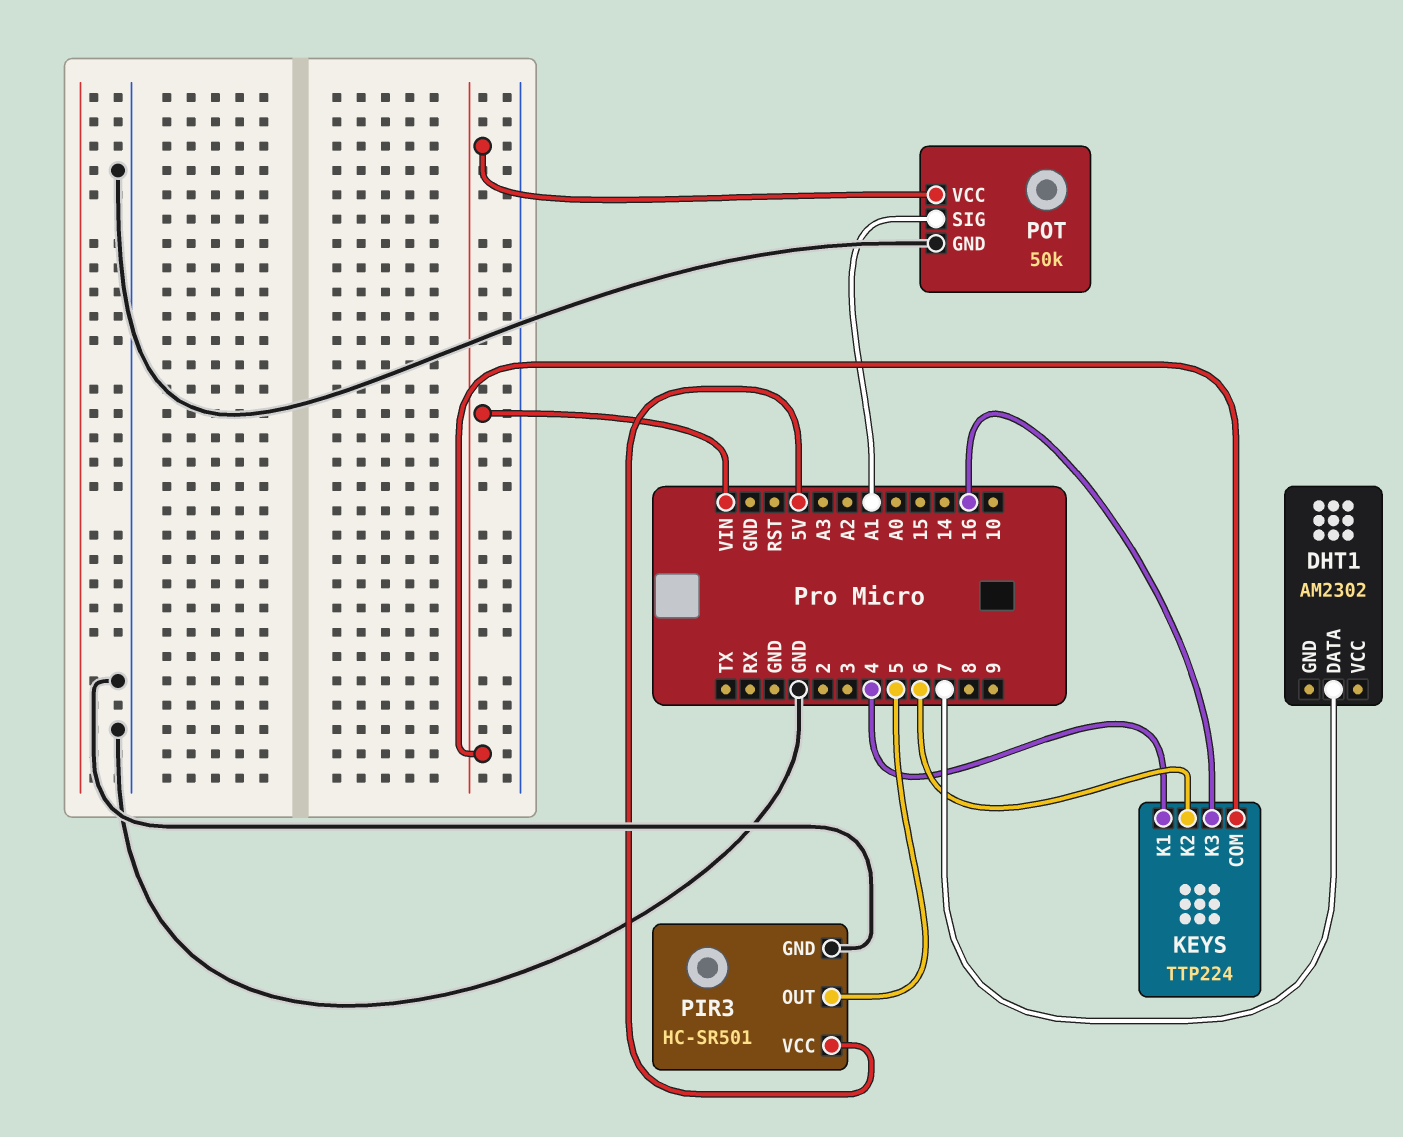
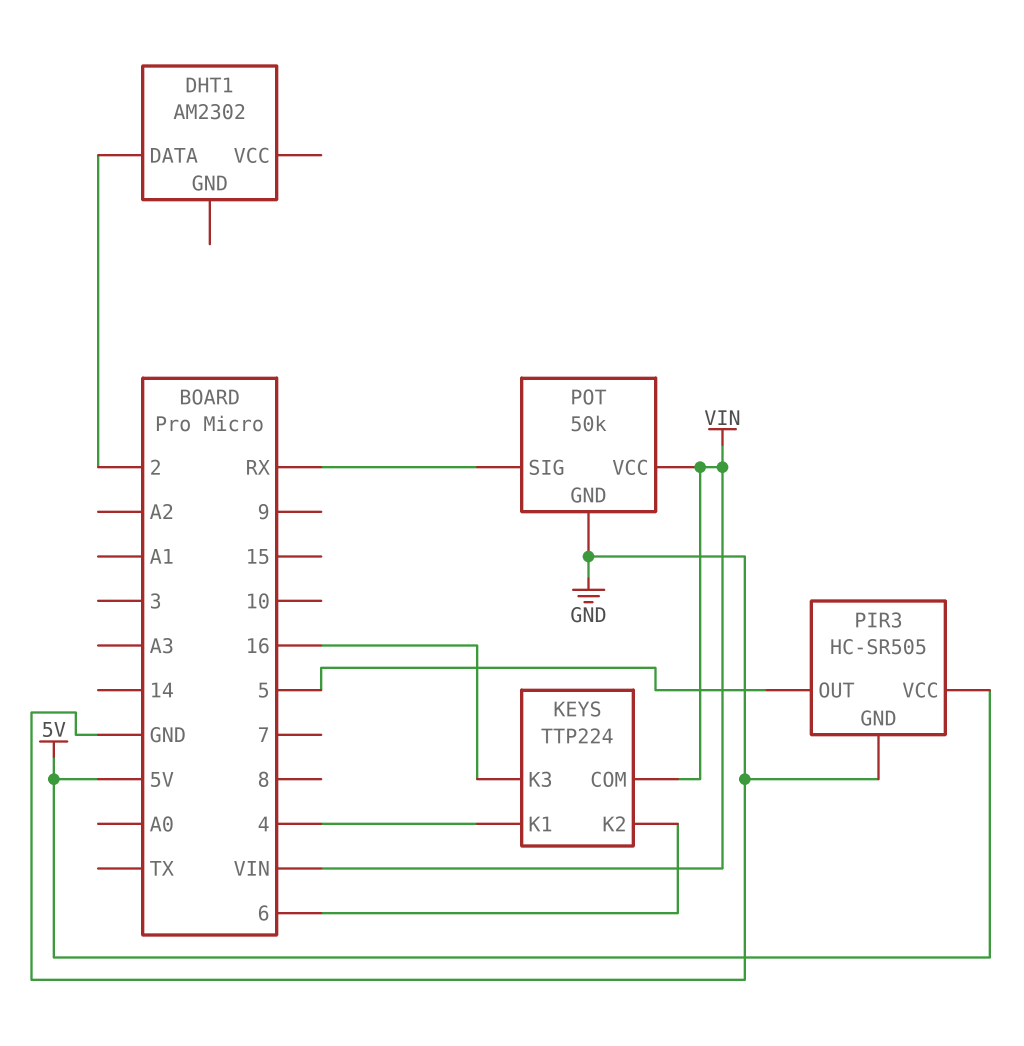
DHT1 pin DATA: 7 -> 2
PIR3: HC-SR501 -> HC-SR505
POT pin SIG: A1 -> RX

